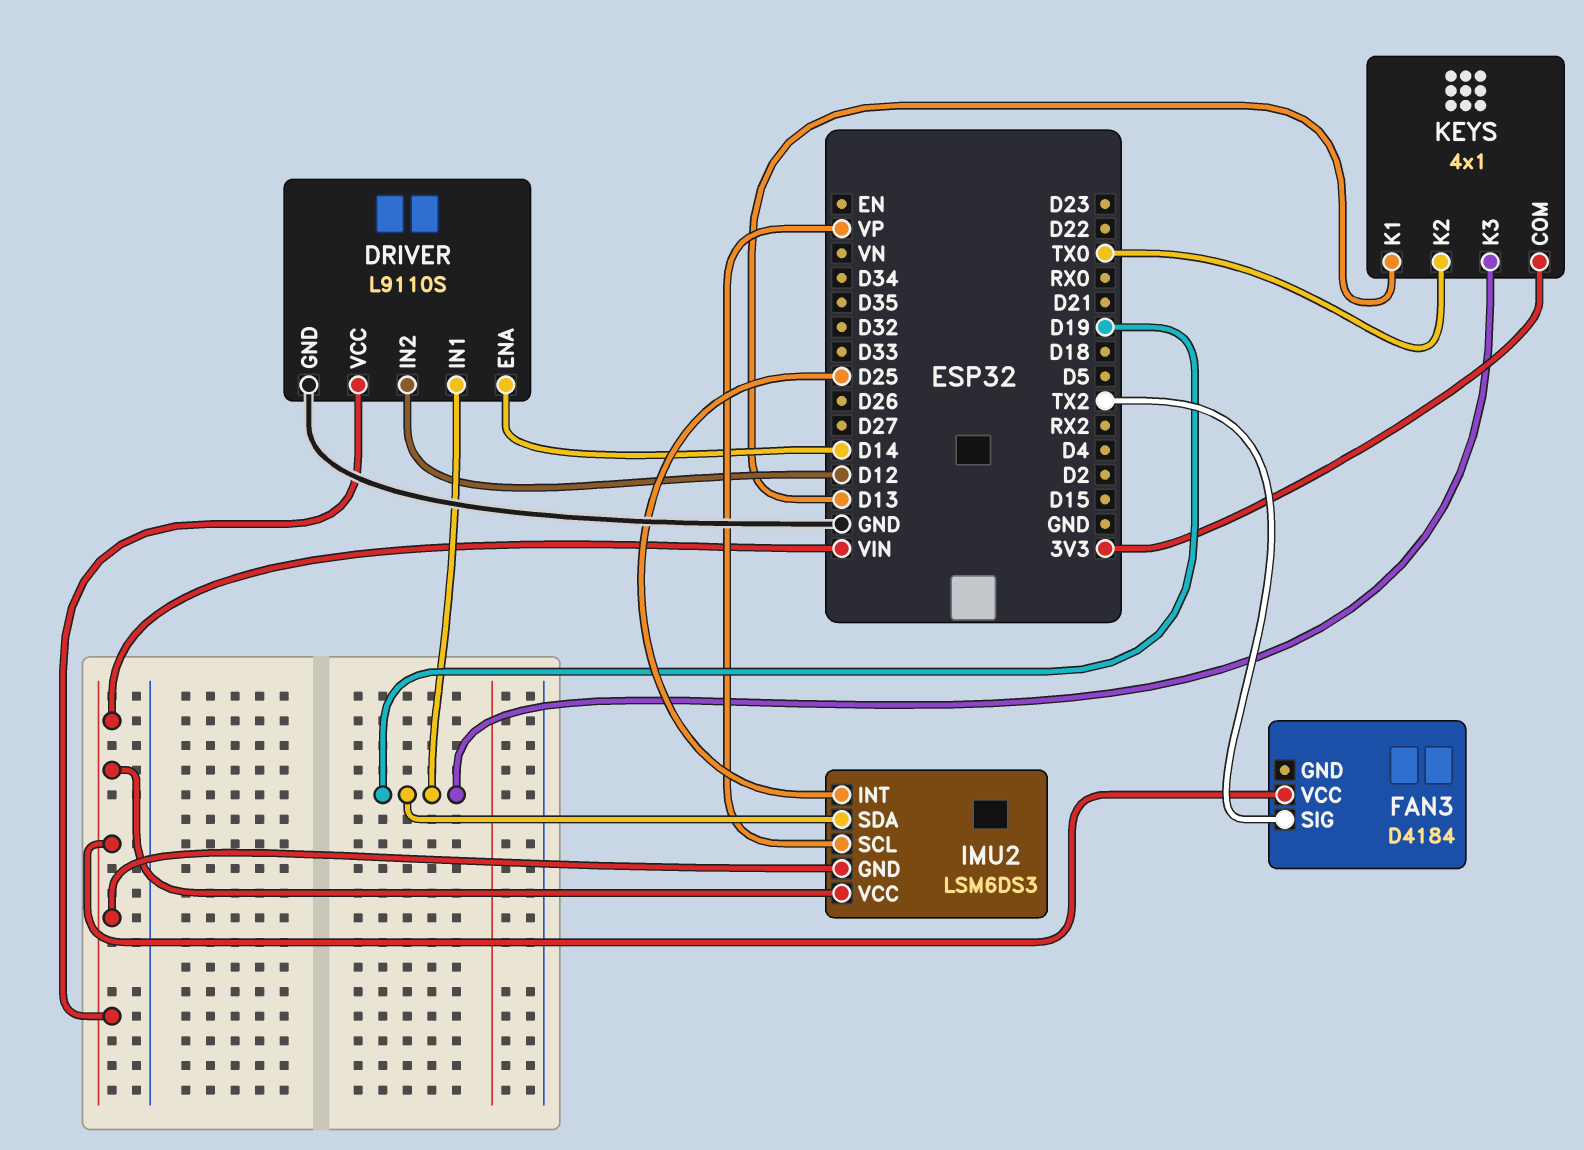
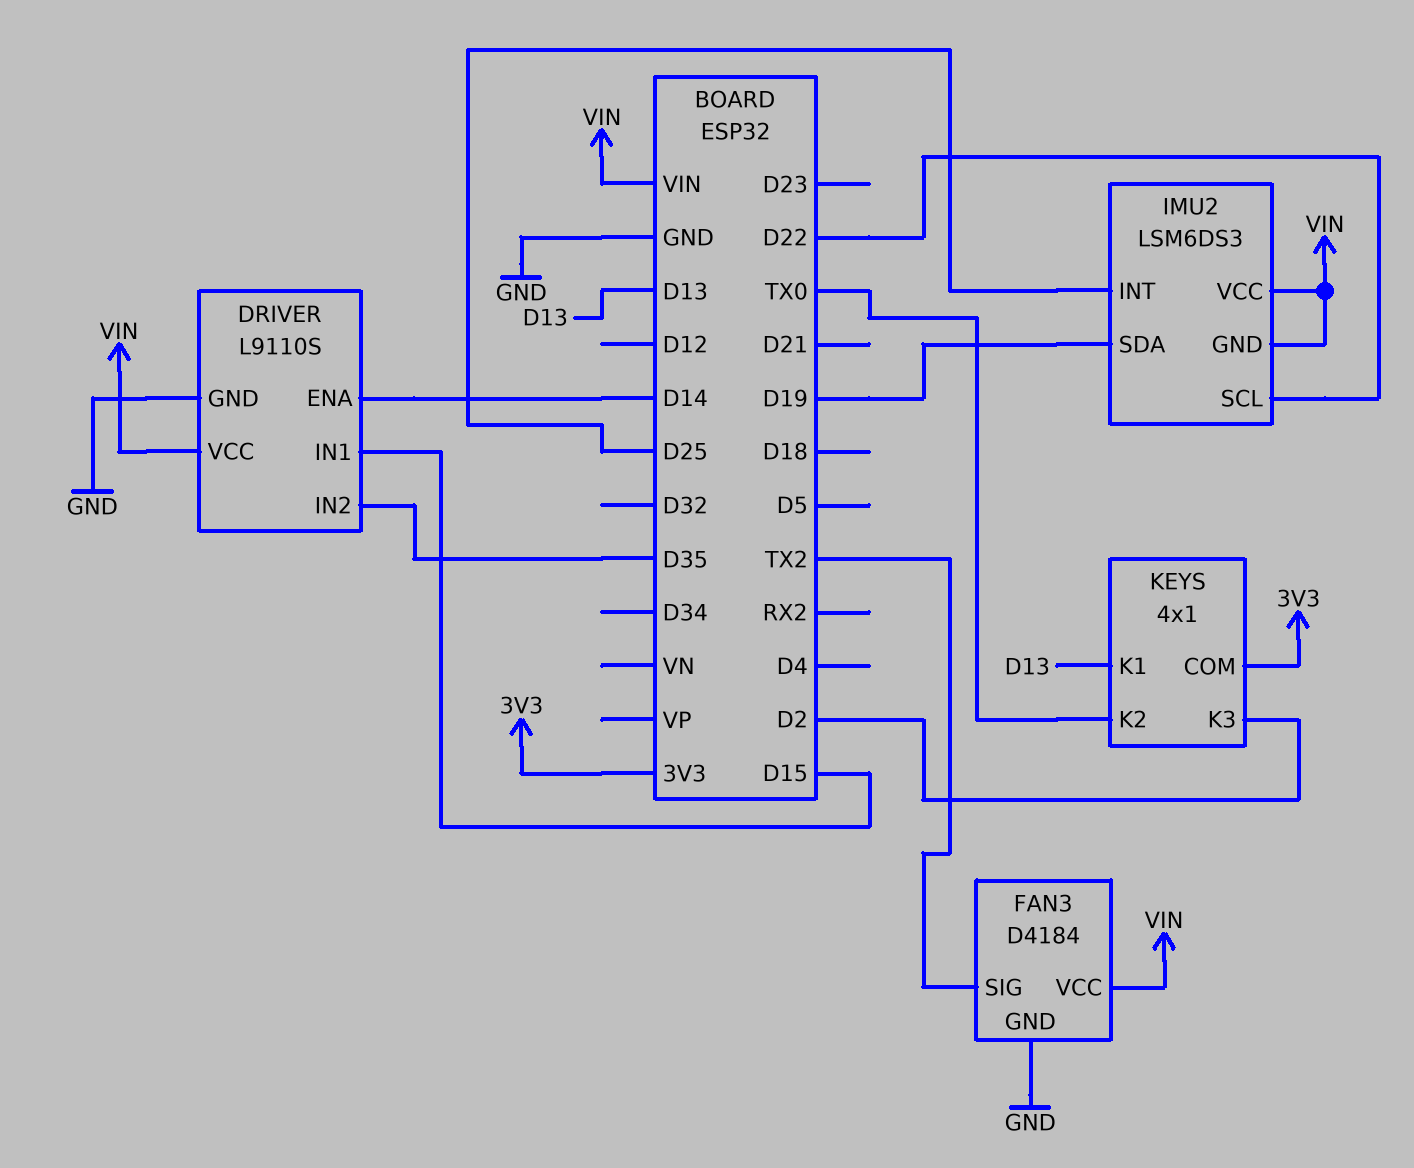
DRIVER pin IN1: D19 -> D15
DRIVER pin IN2: D12 -> D35
FAN3 pin GND: none -> GND
IMU2 pin SCL: VP -> D22
KEYS pin K3: D19 -> D2

